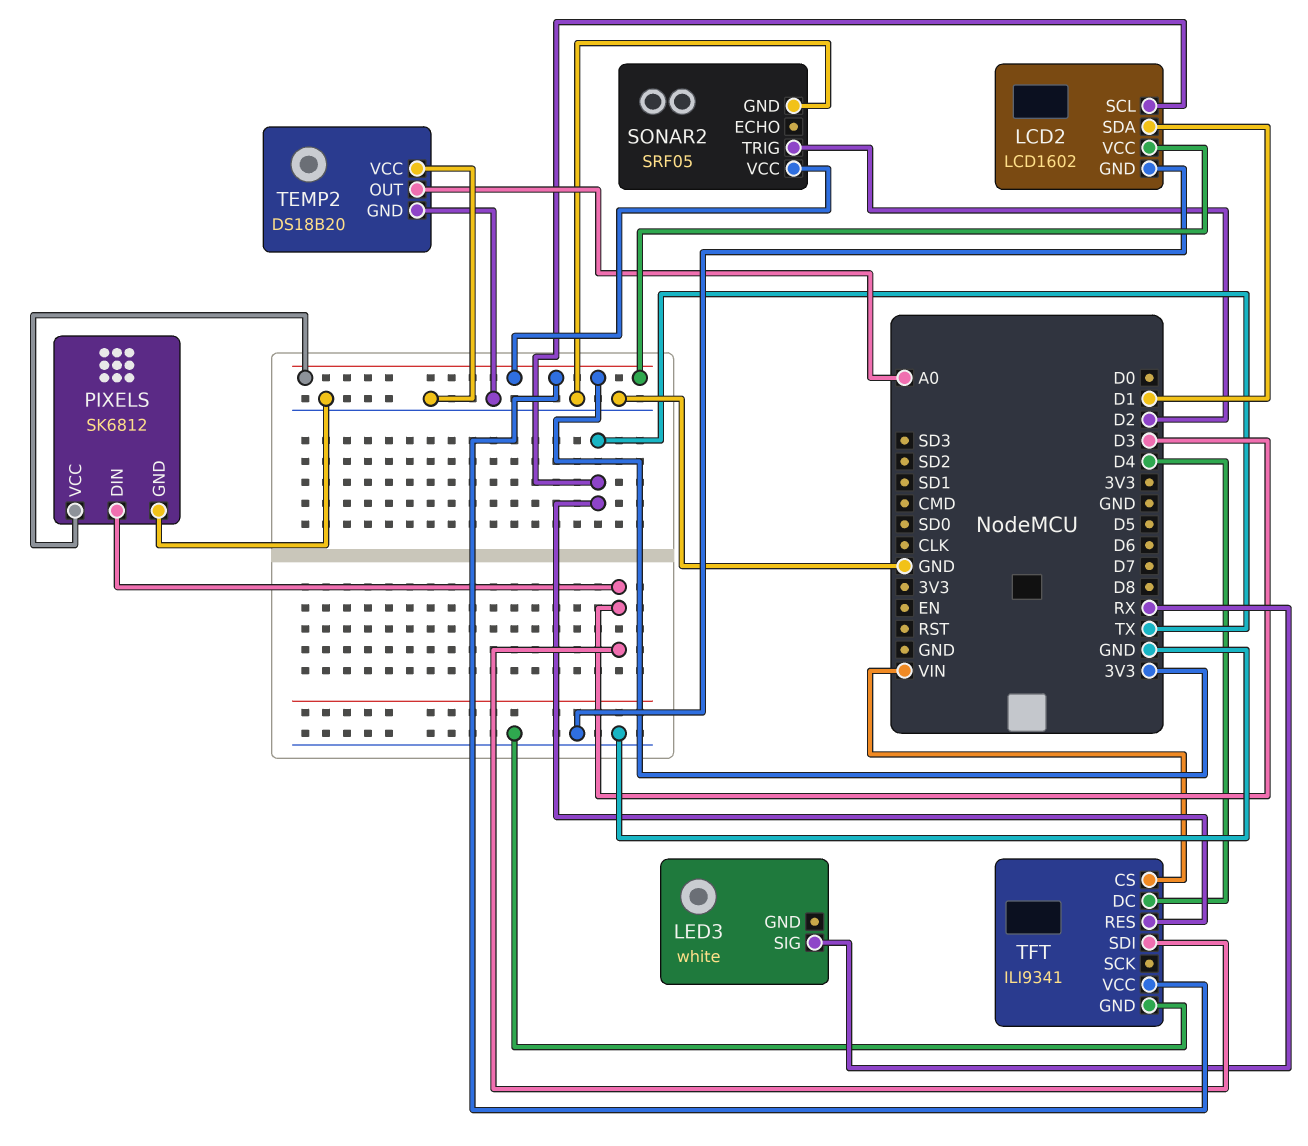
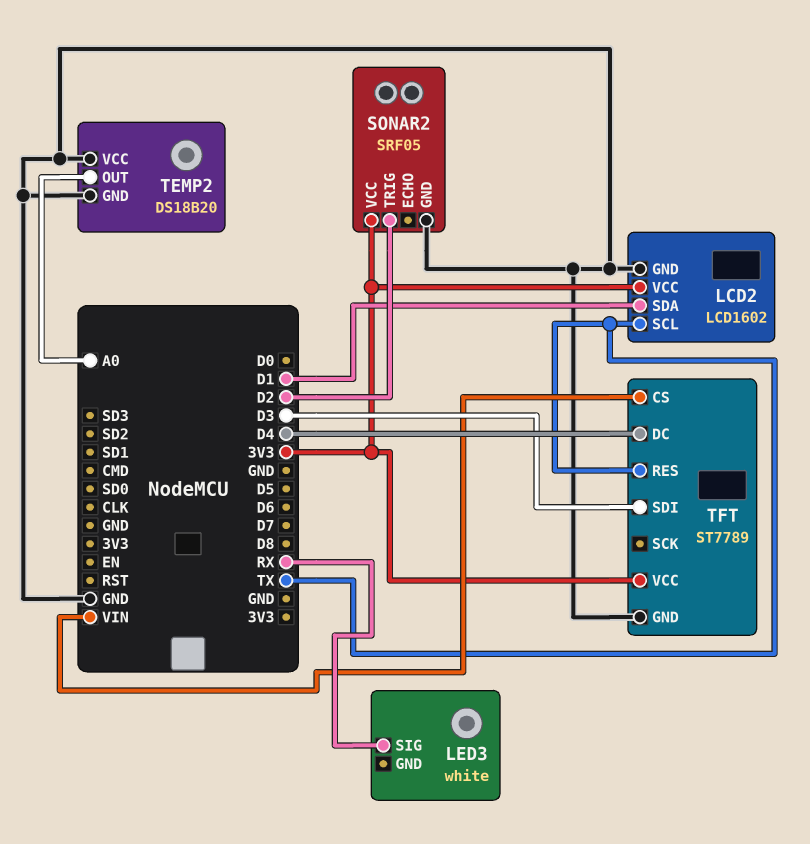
PIXELS: SK6812 -> none
PIXELS pin DIN: D3 -> none
PIXELS pin GND: GND -> none
PIXELS pin VCC: 3V3 -> none
TFT: ILI9341 -> ST7789

